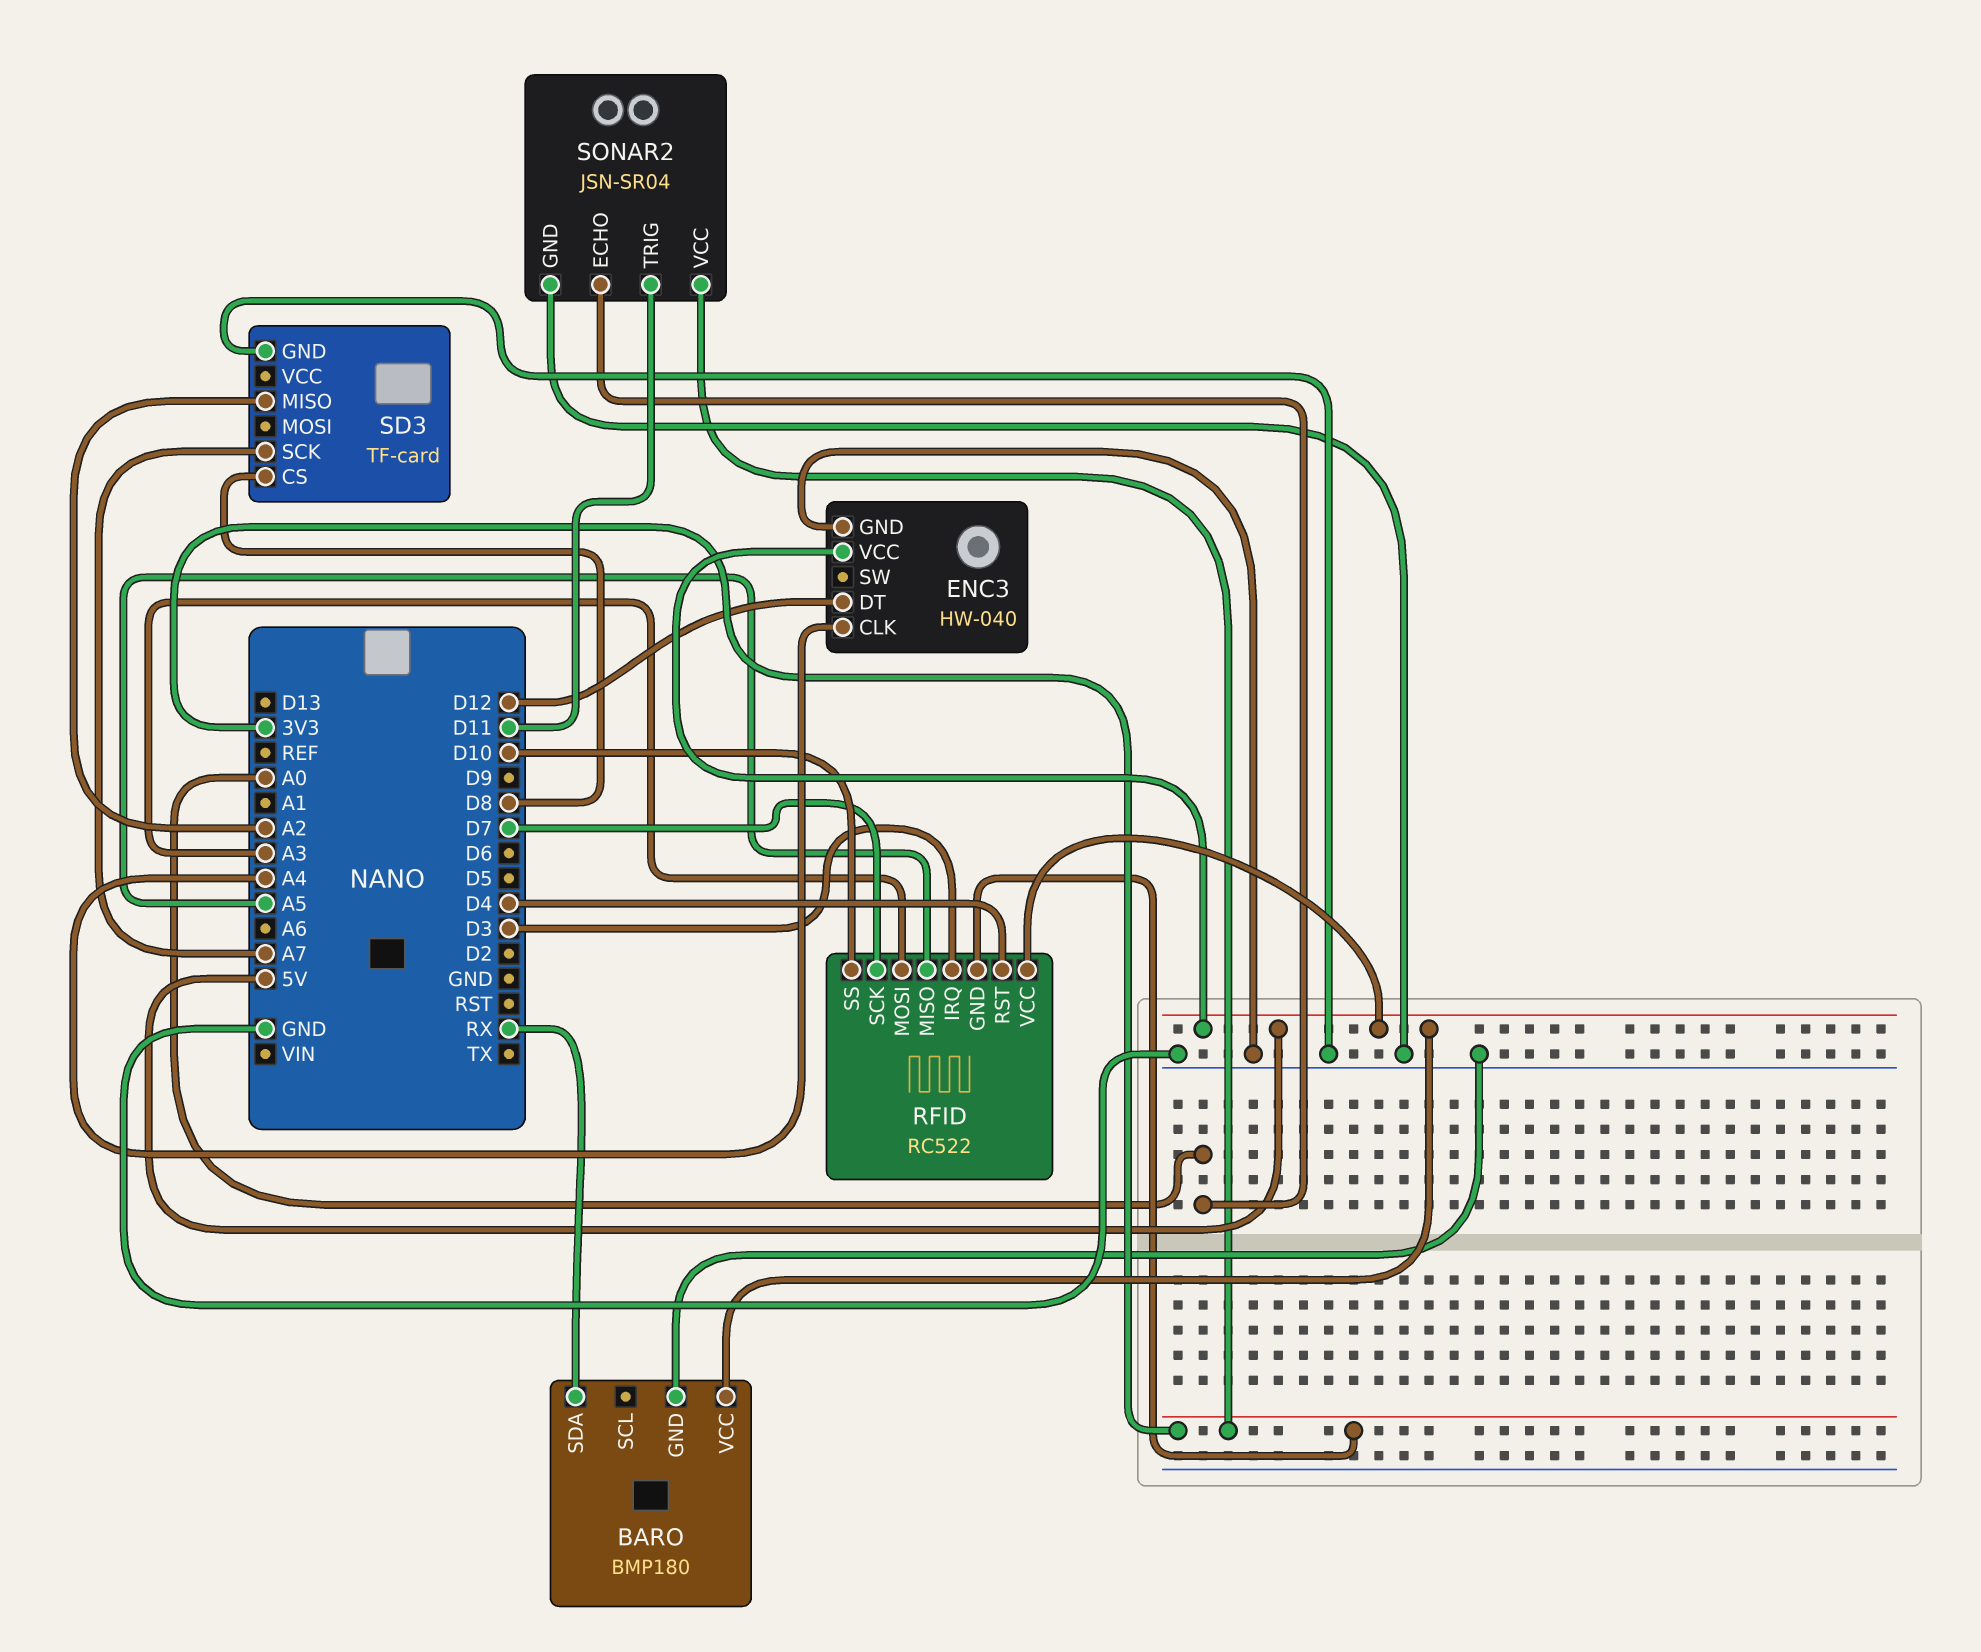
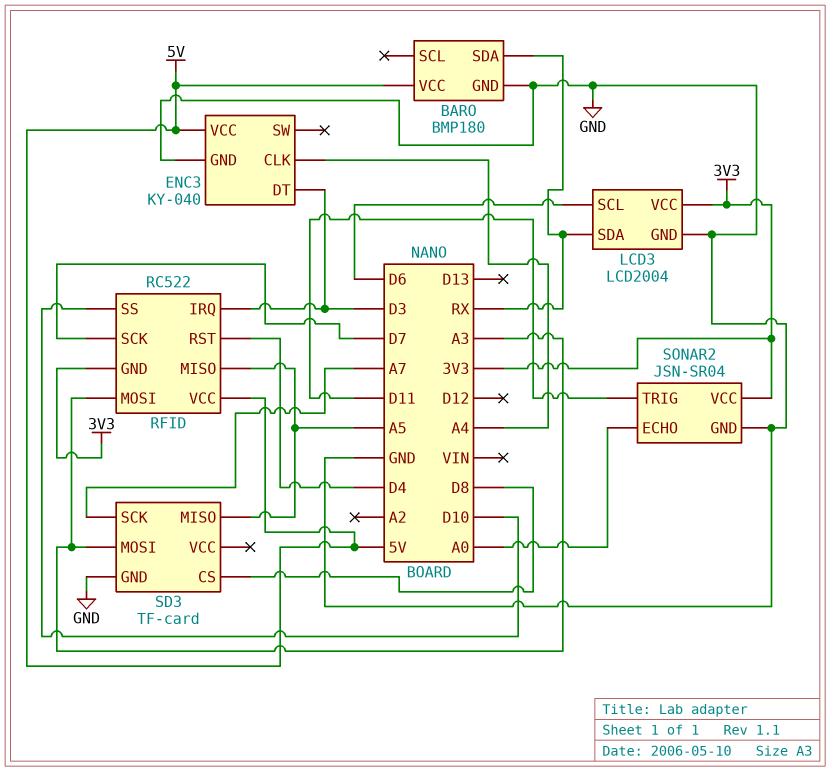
ENC3: HW-040 -> KY-040
ENC3 pin DT: D12 -> D3
LCD3: none -> LCD2004
LCD3 pin GND: none -> GND
LCD3 pin SCL: none -> D6
LCD3 pin SDA: none -> RX
LCD3 pin VCC: none -> 3V3
SD3 pin MISO: A2 -> A5
SD3 pin MOSI: none -> A3

